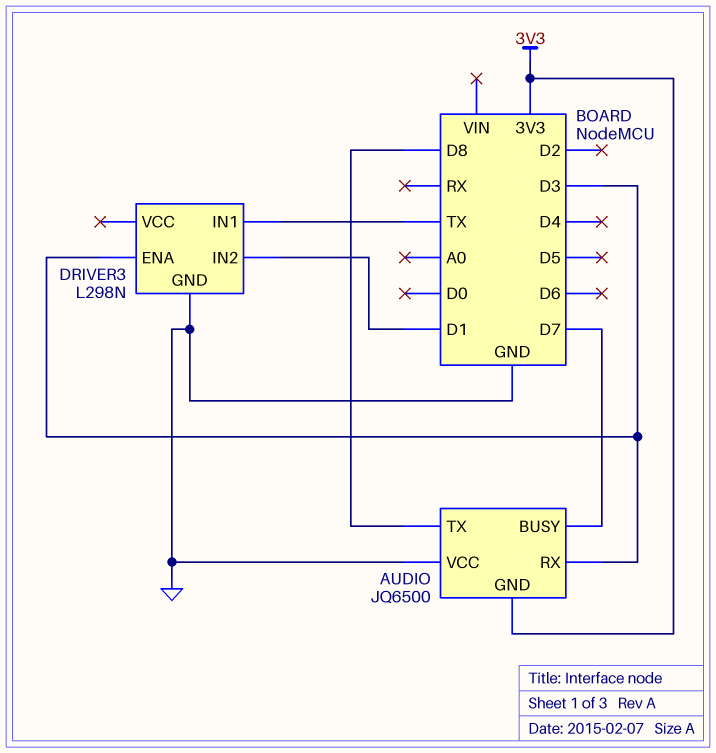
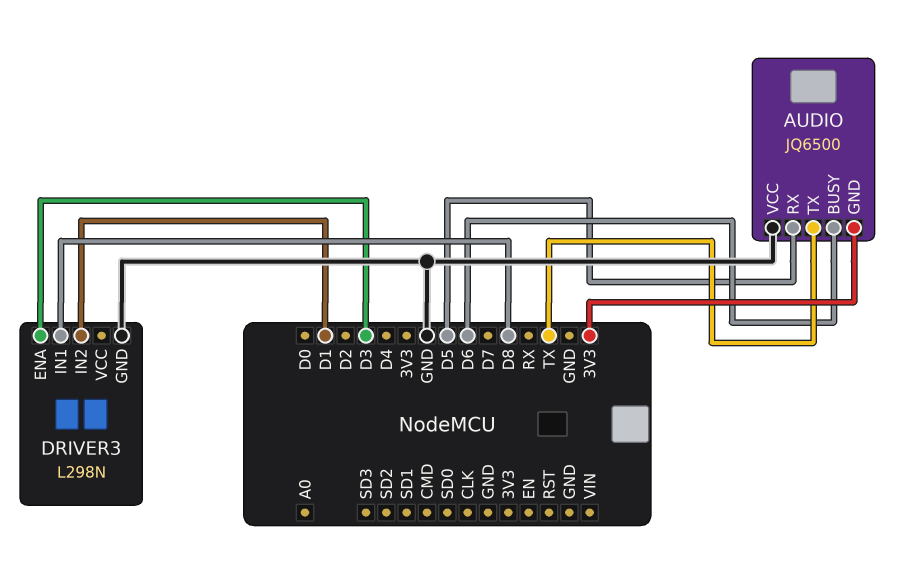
AUDIO pin BUSY: D7 -> D6
AUDIO pin RX: D3 -> D5
AUDIO pin TX: D8 -> TX
DRIVER3 pin IN1: TX -> D8

